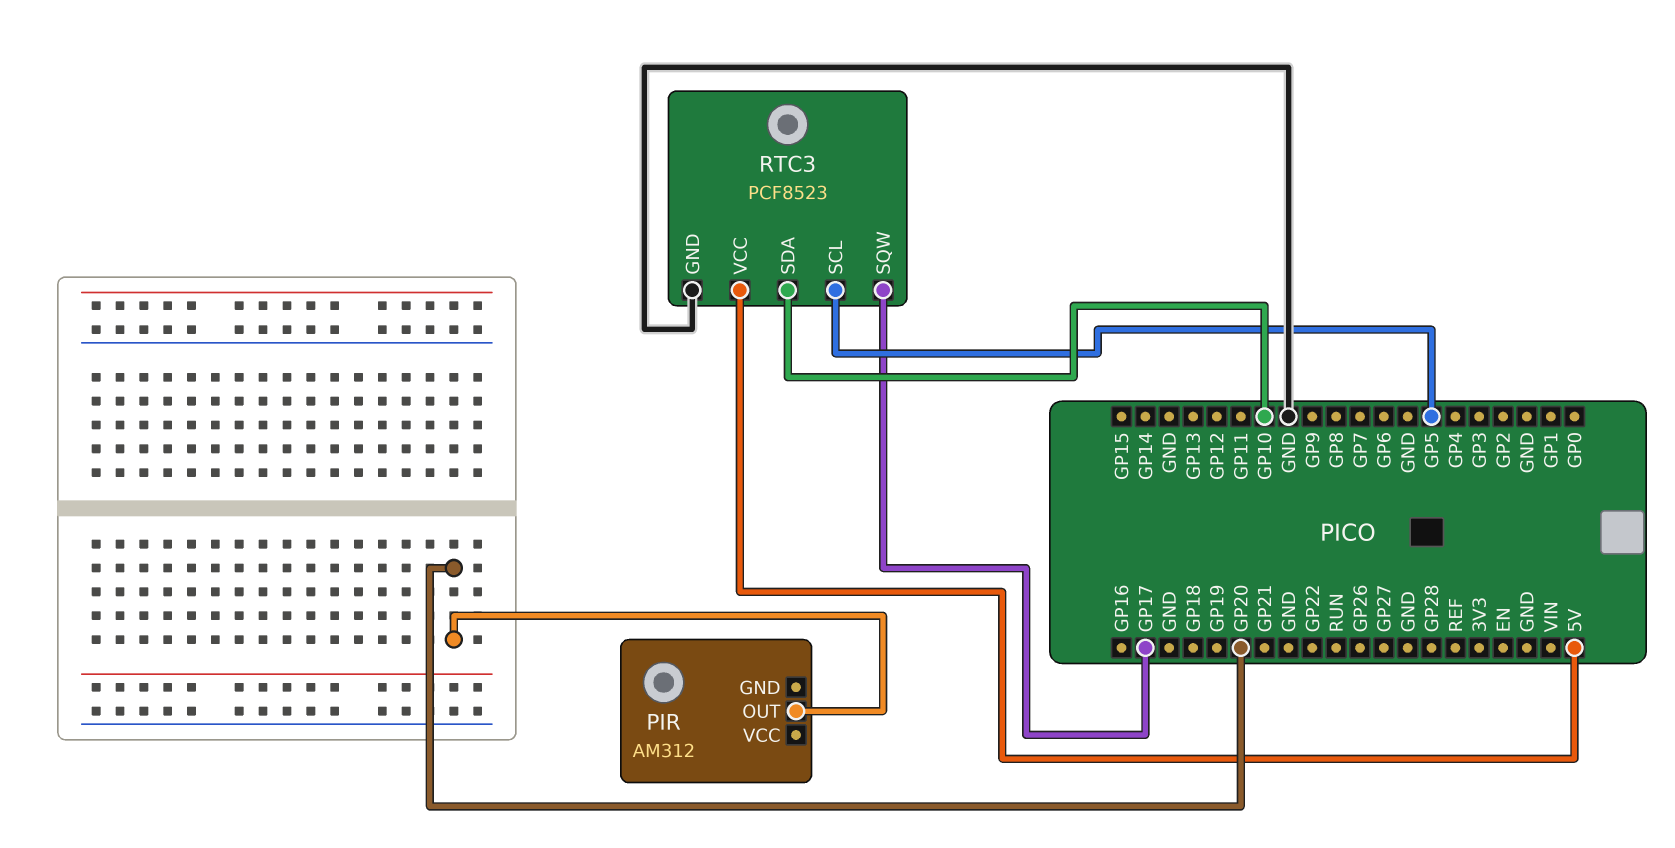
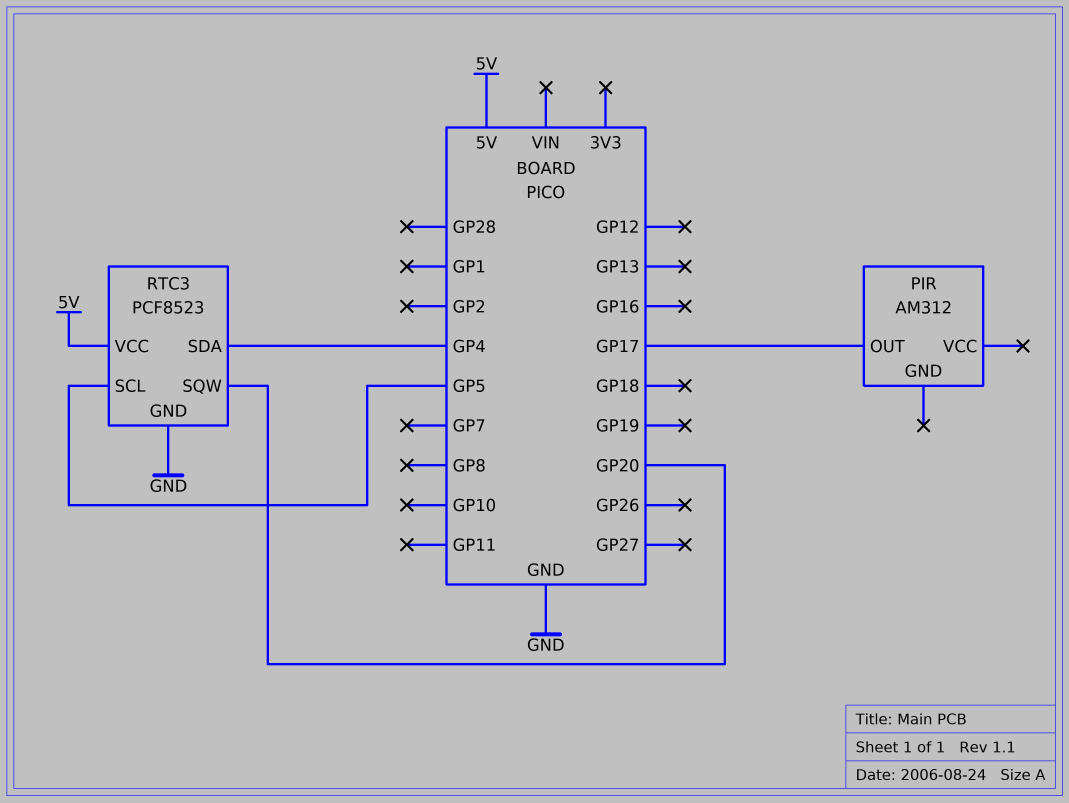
PIR pin OUT: GP20 -> GP17
RTC3 pin SDA: GP10 -> GP4
RTC3 pin SQW: GP17 -> GP20

